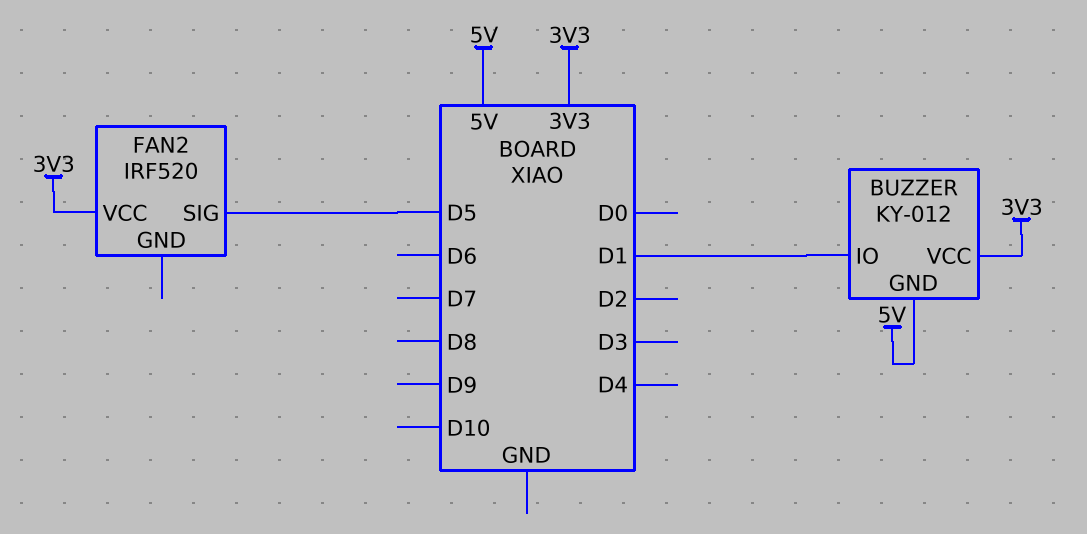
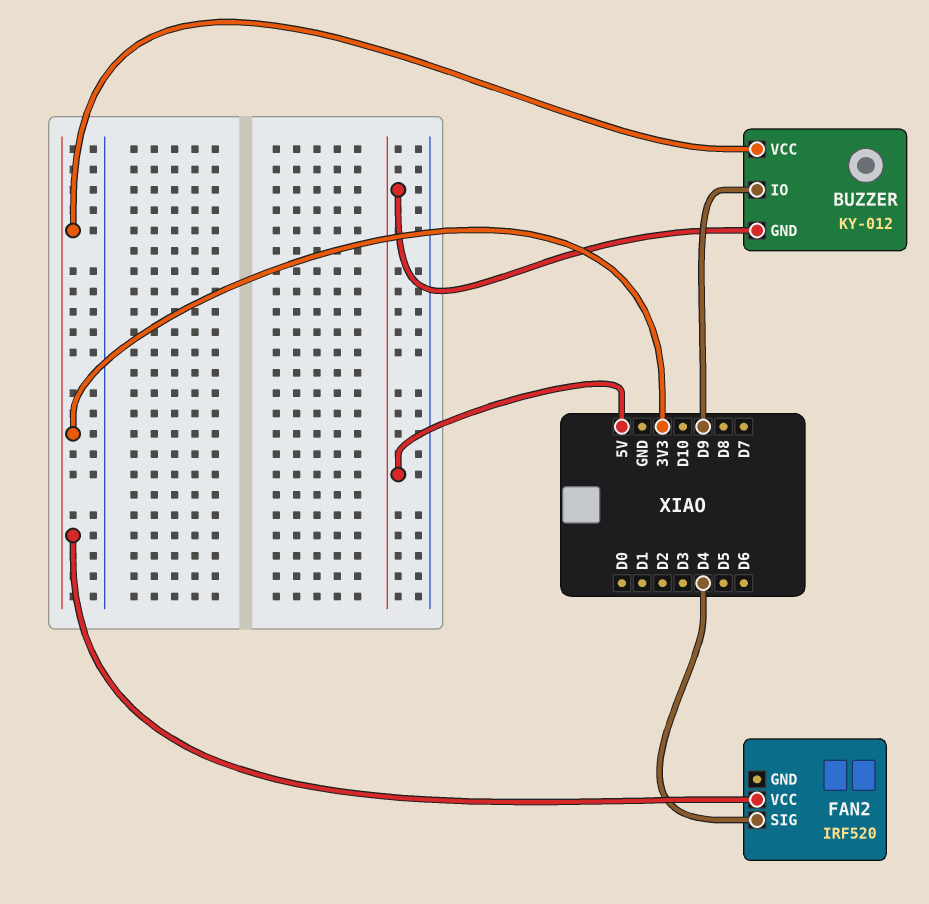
BUZZER pin IO: D1 -> D9
FAN2 pin SIG: D5 -> D4

